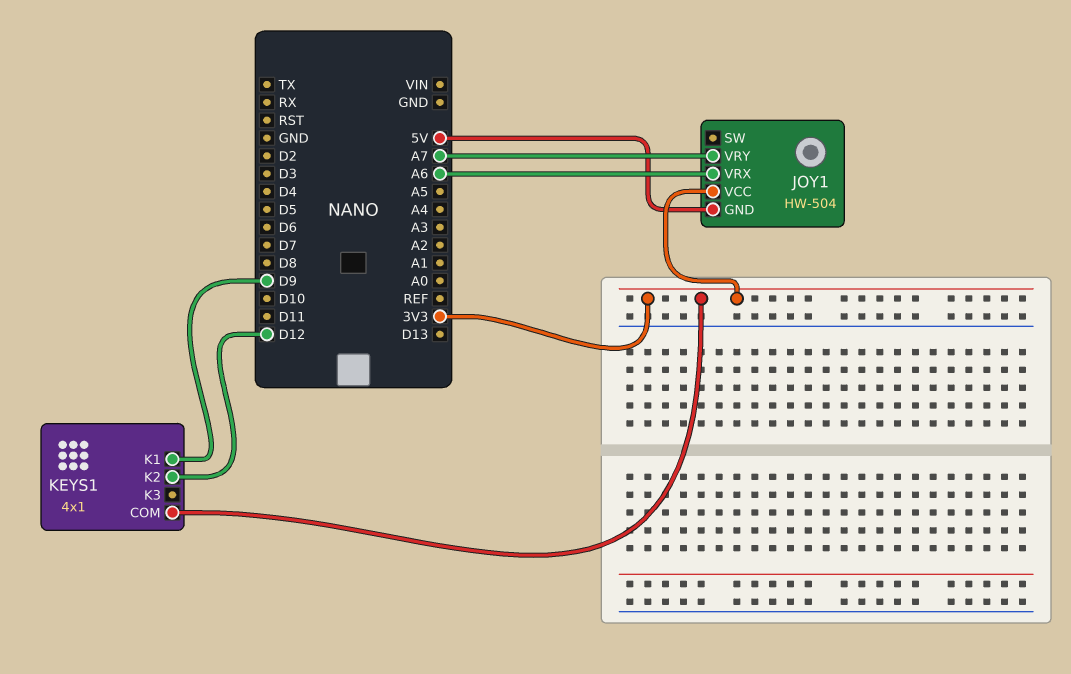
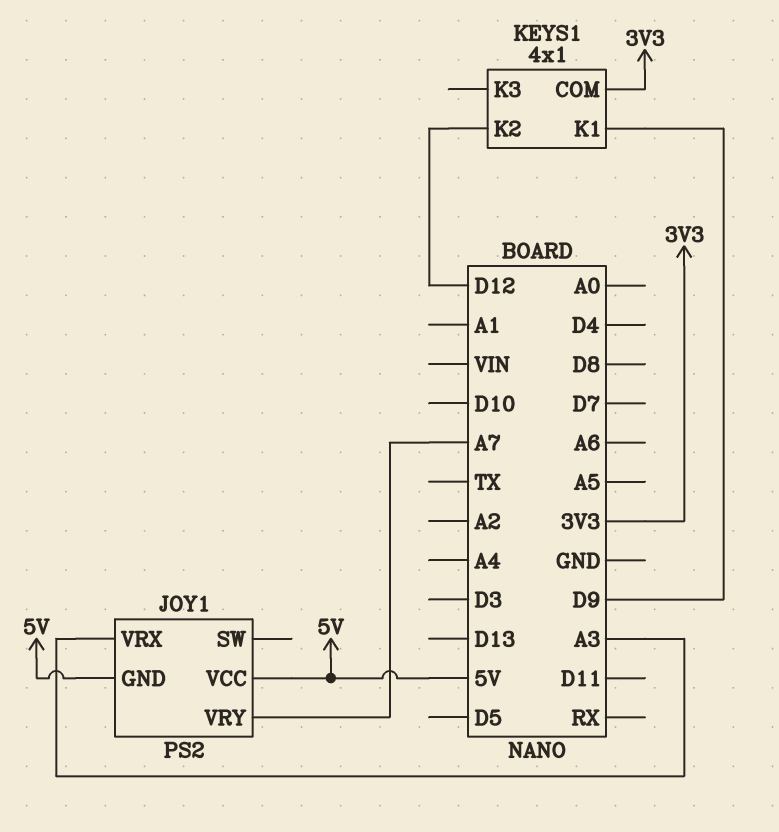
JOY1: HW-504 -> PS2
JOY1 pin VCC: 3V3 -> 5V
JOY1 pin VRX: A6 -> A3

